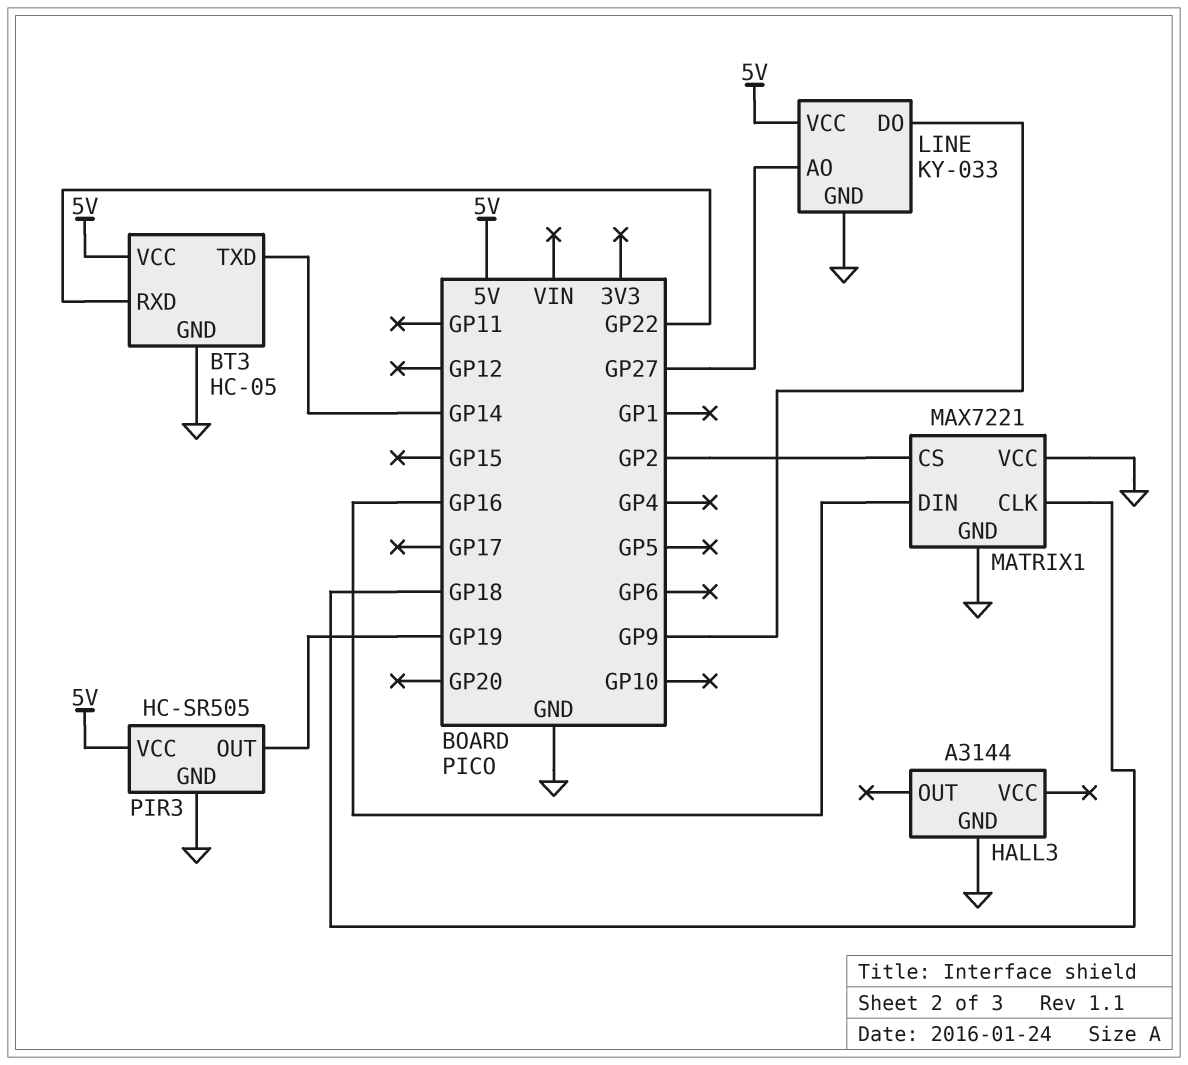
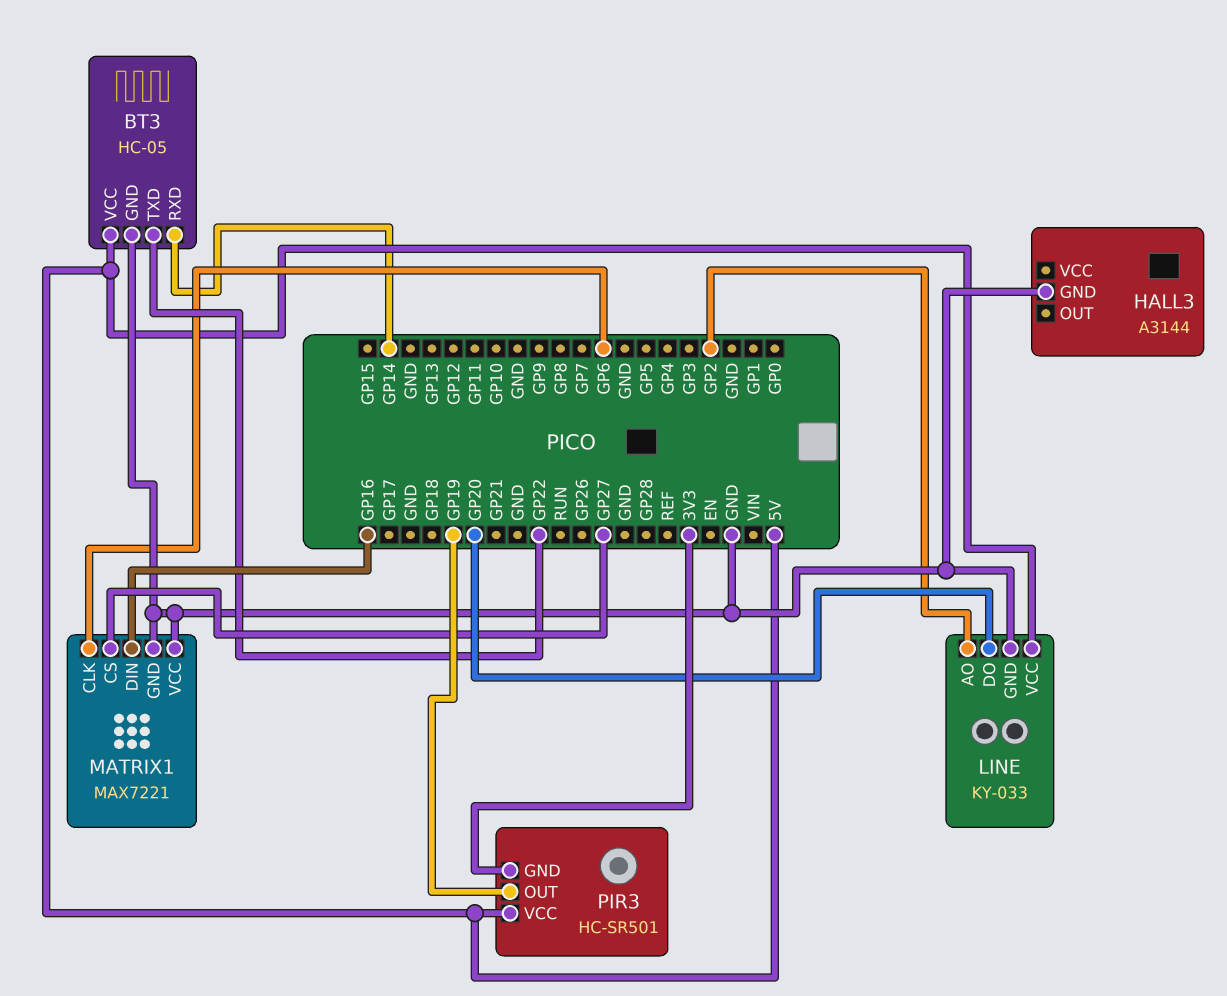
BT3 pin RXD: GP22 -> GP14
BT3 pin TXD: GP14 -> GP22
LINE pin AO: GP27 -> GP2
LINE pin DO: GP9 -> GP20
MATRIX1 pin CLK: GP18 -> GP6
MATRIX1 pin CS: GP2 -> GP27
PIR3: HC-SR505 -> HC-SR501
PIR3 pin GND: GND -> 3V3

